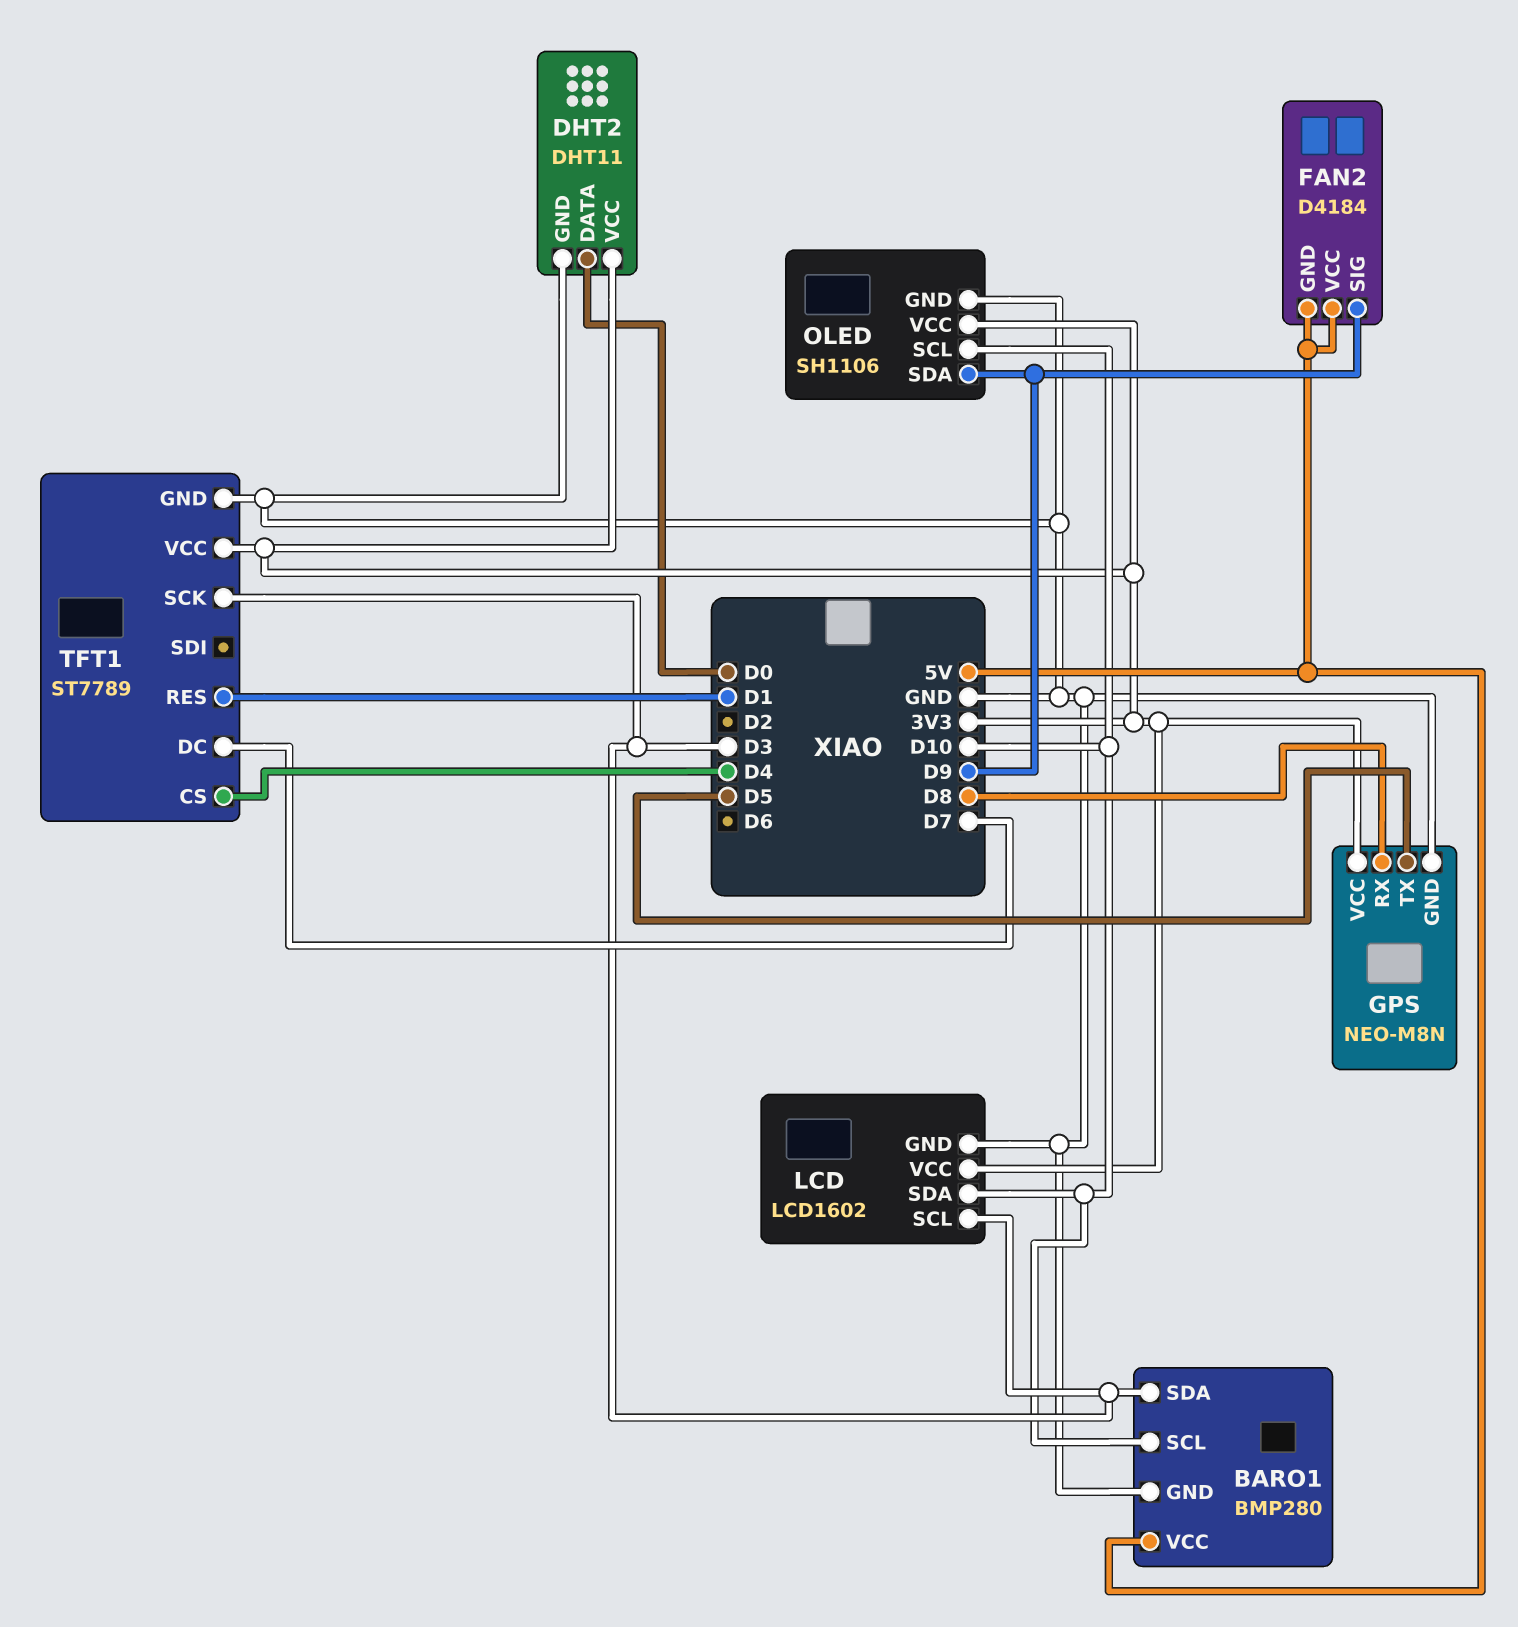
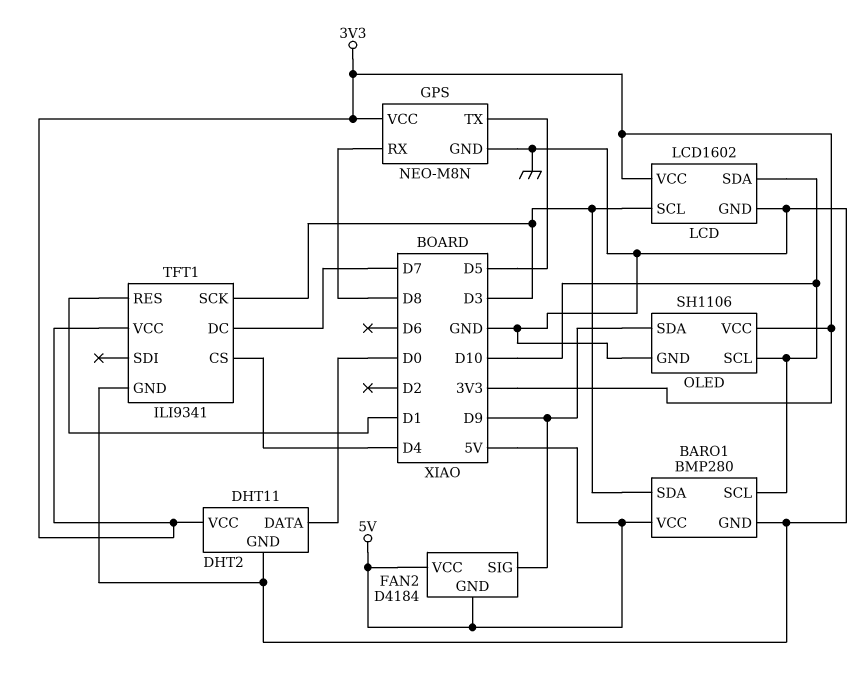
TFT1: ST7789 -> ILI9341

